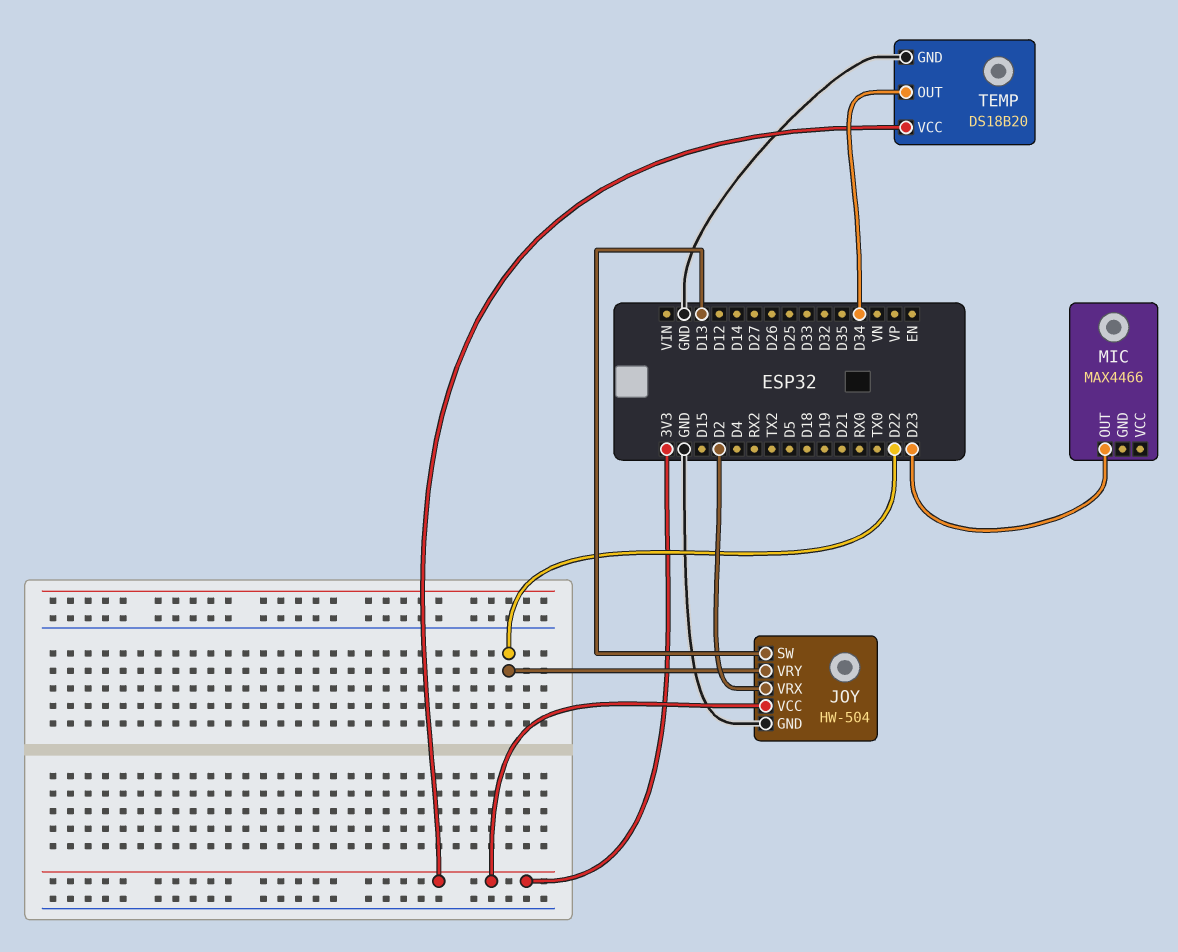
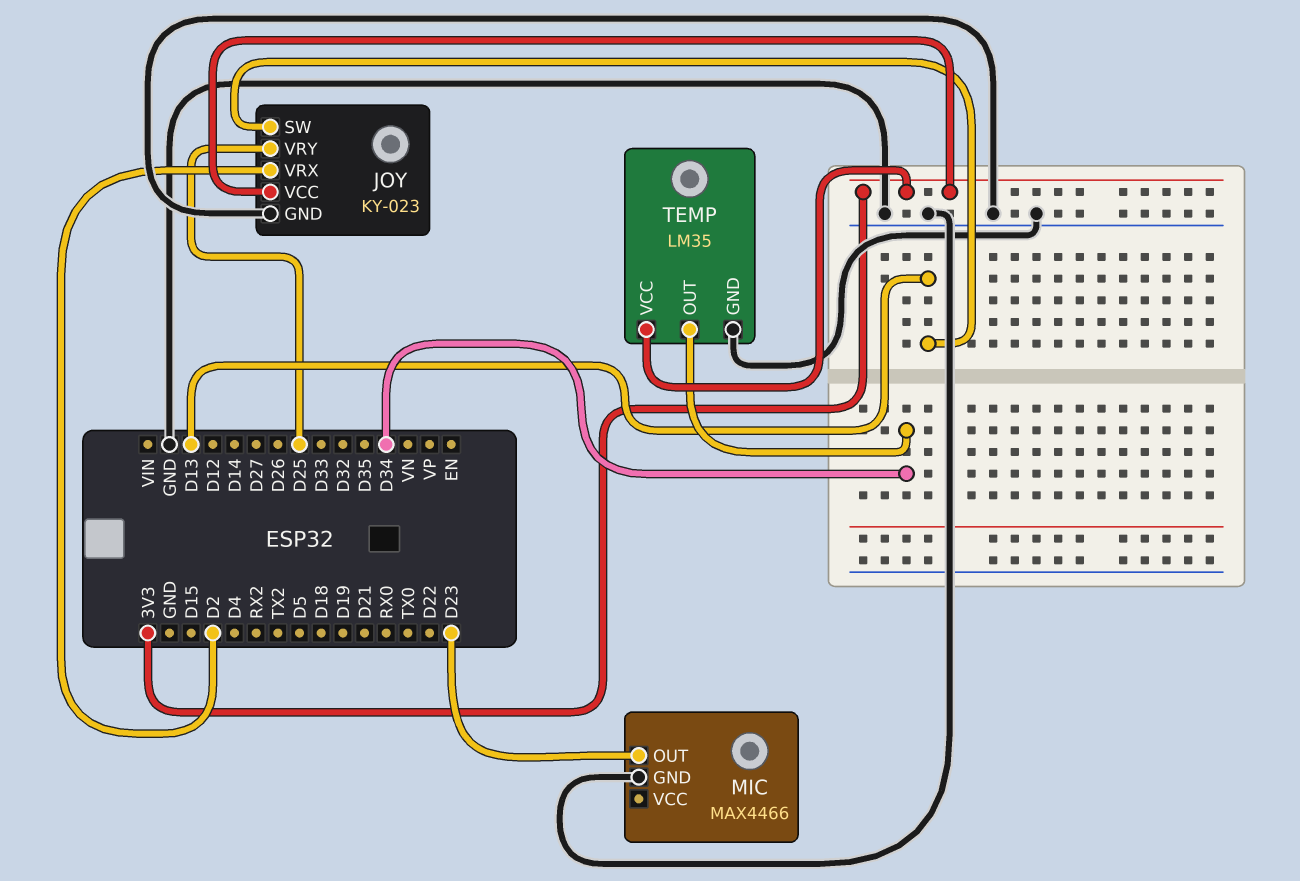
JOY: HW-504 -> KY-023
JOY pin VRY: D22 -> D25
MIC pin GND: none -> GND
TEMP: DS18B20 -> LM35

